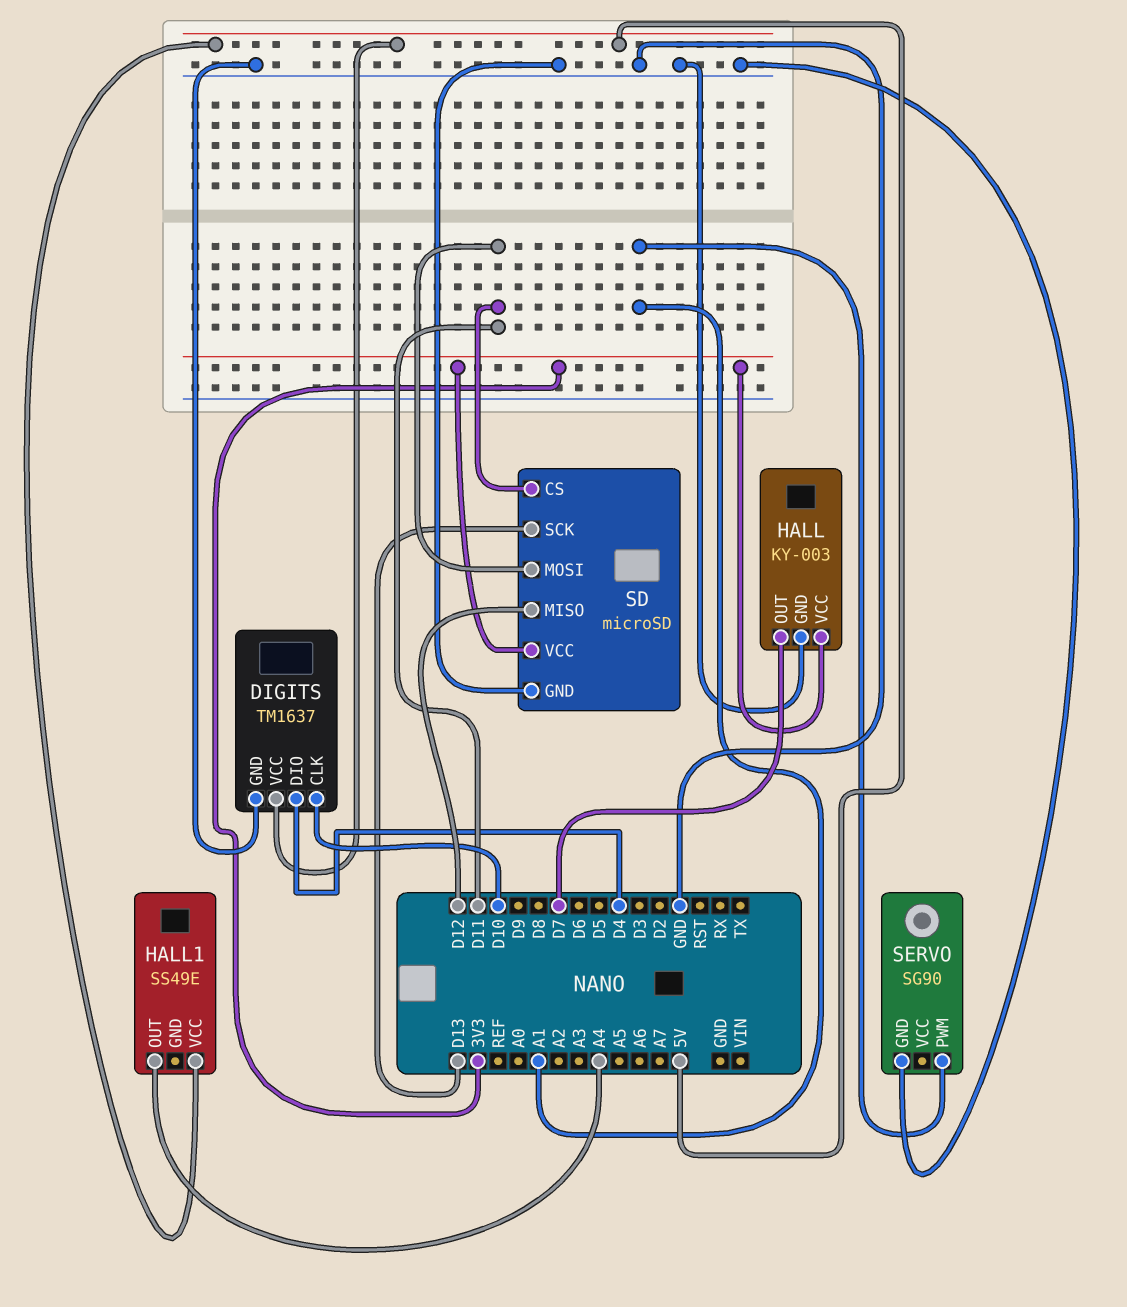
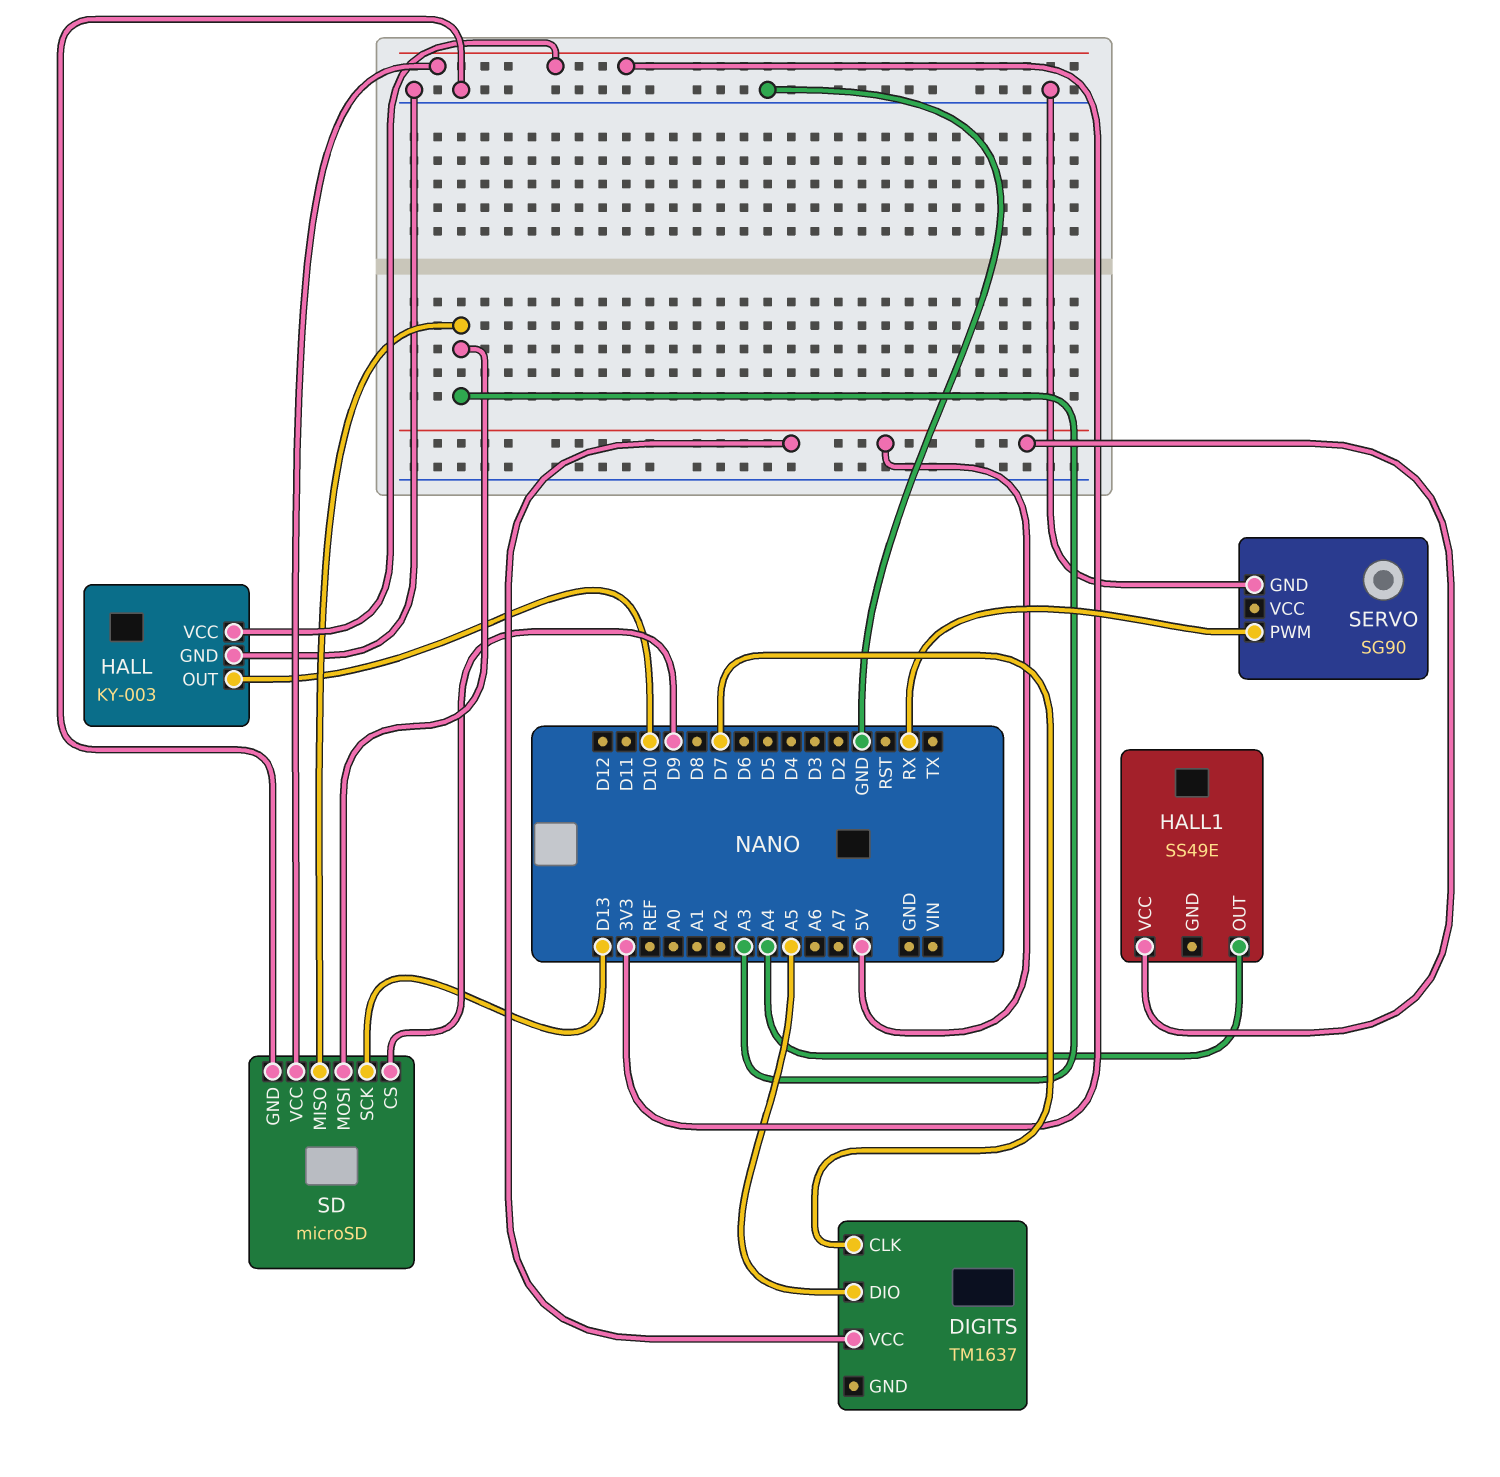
DIGITS pin CLK: D10 -> D7
DIGITS pin DIO: D4 -> A5
DIGITS pin GND: GND -> none
HALL pin OUT: D7 -> D10
SD pin CS: D11 -> D9
SD pin MISO: D12 -> A3
SD pin MOSI: D11 -> A3
SERVO pin PWM: A1 -> RX

